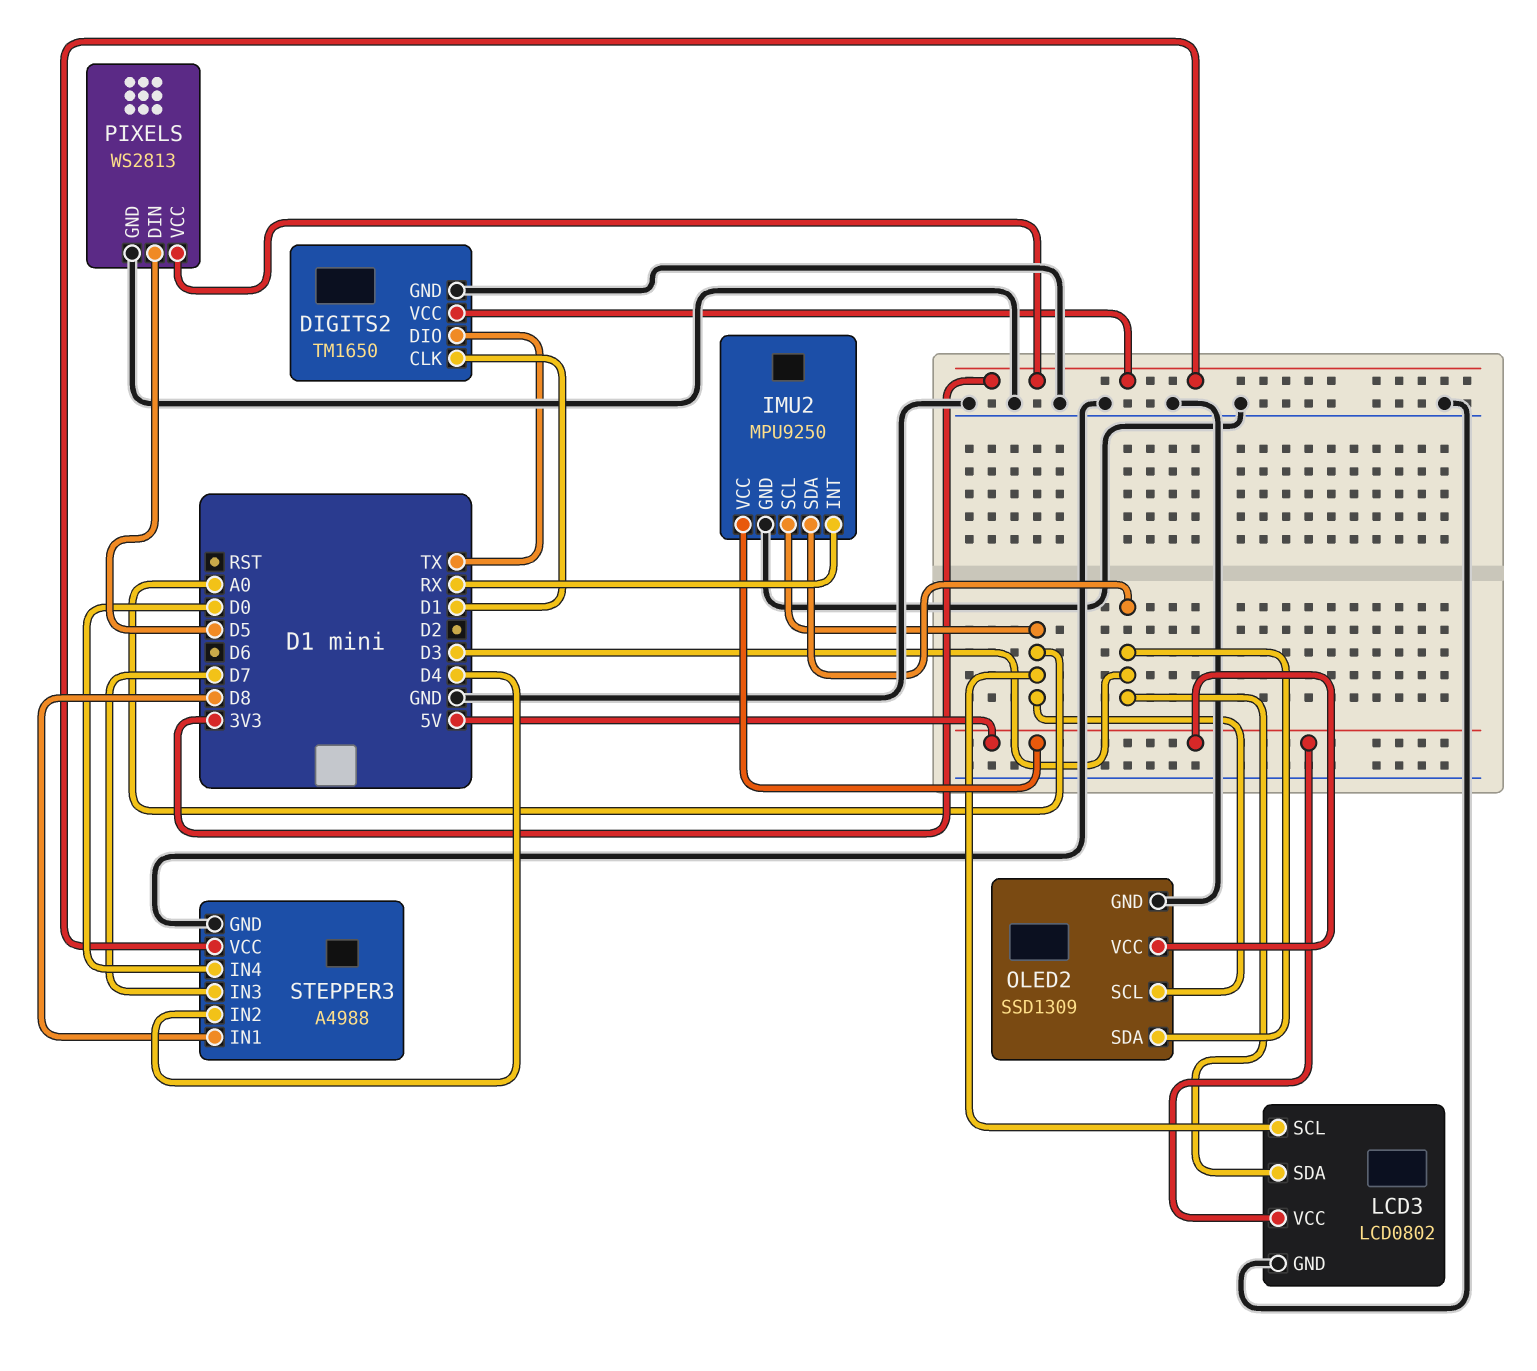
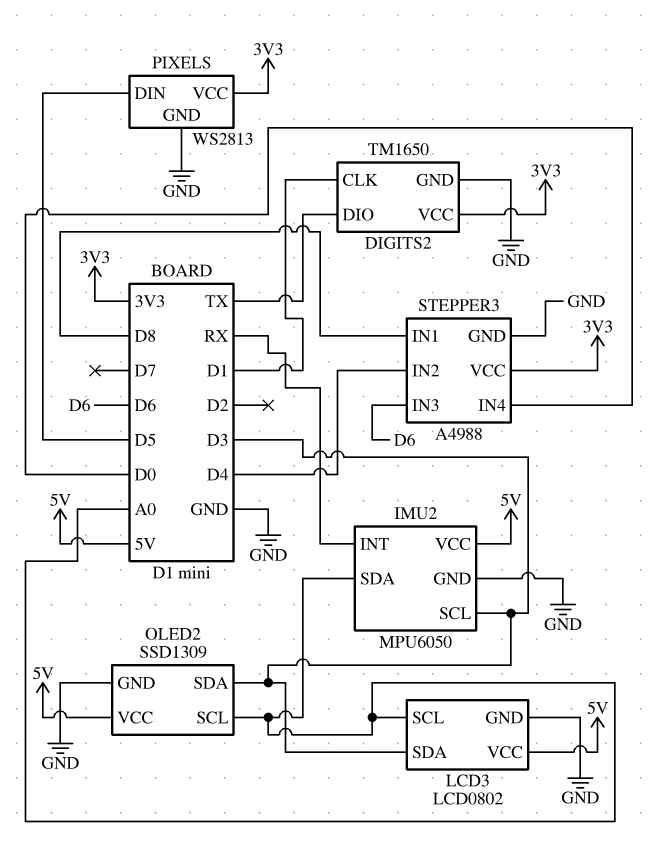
IMU2: MPU9250 -> MPU6050
IMU2 pin SCL: A0 -> D3
IMU2 pin SDA: D3 -> A0
STEPPER3 pin IN3: D7 -> D6

